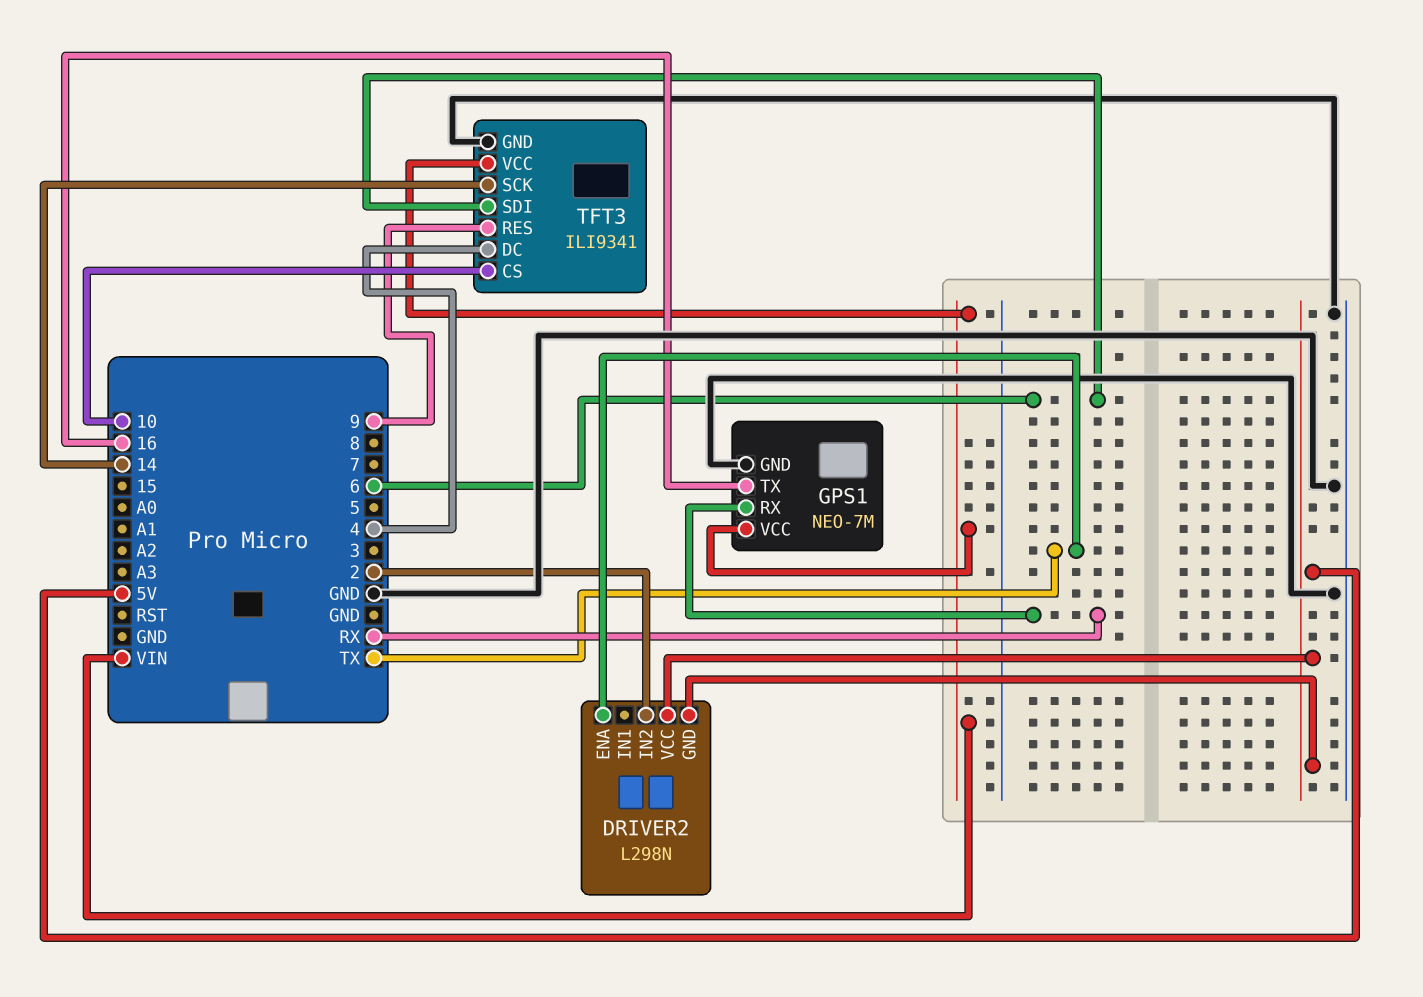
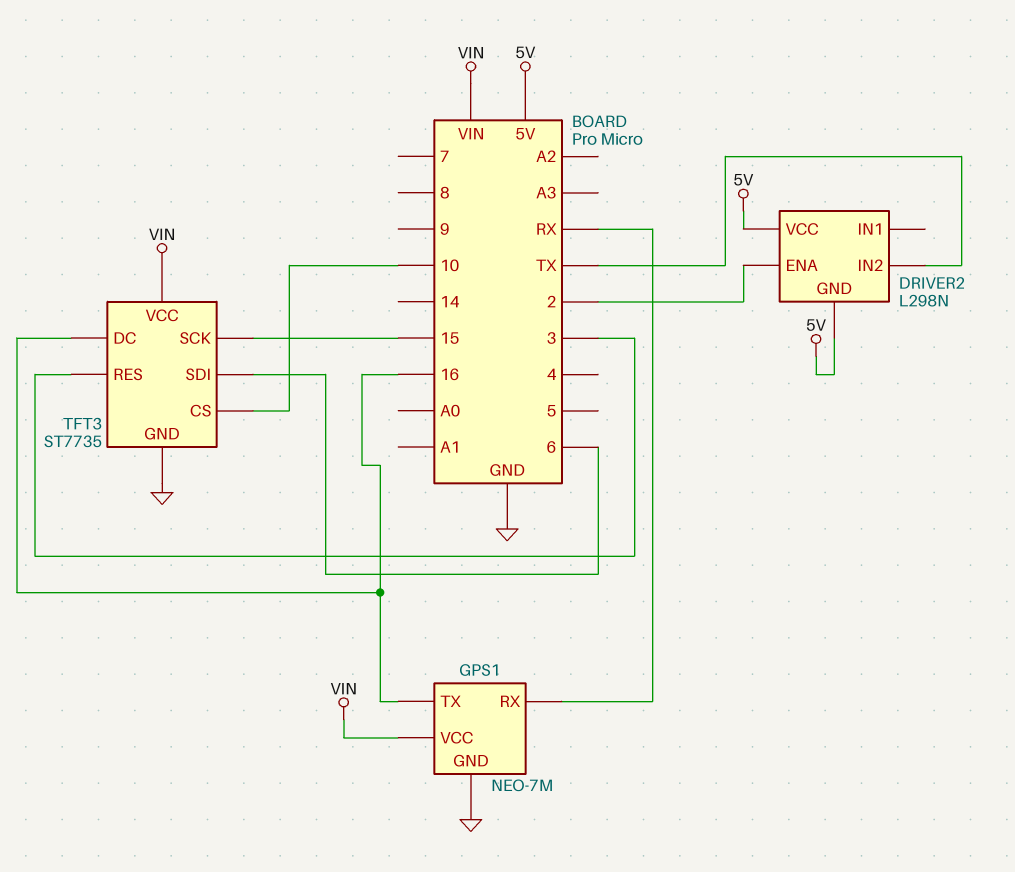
DRIVER2 pin ENA: TX -> 2
DRIVER2 pin IN2: 2 -> TX
TFT3: ILI9341 -> ST7735
TFT3 pin DC: 4 -> 16
TFT3 pin RES: 9 -> 3
TFT3 pin SCK: 14 -> 15

